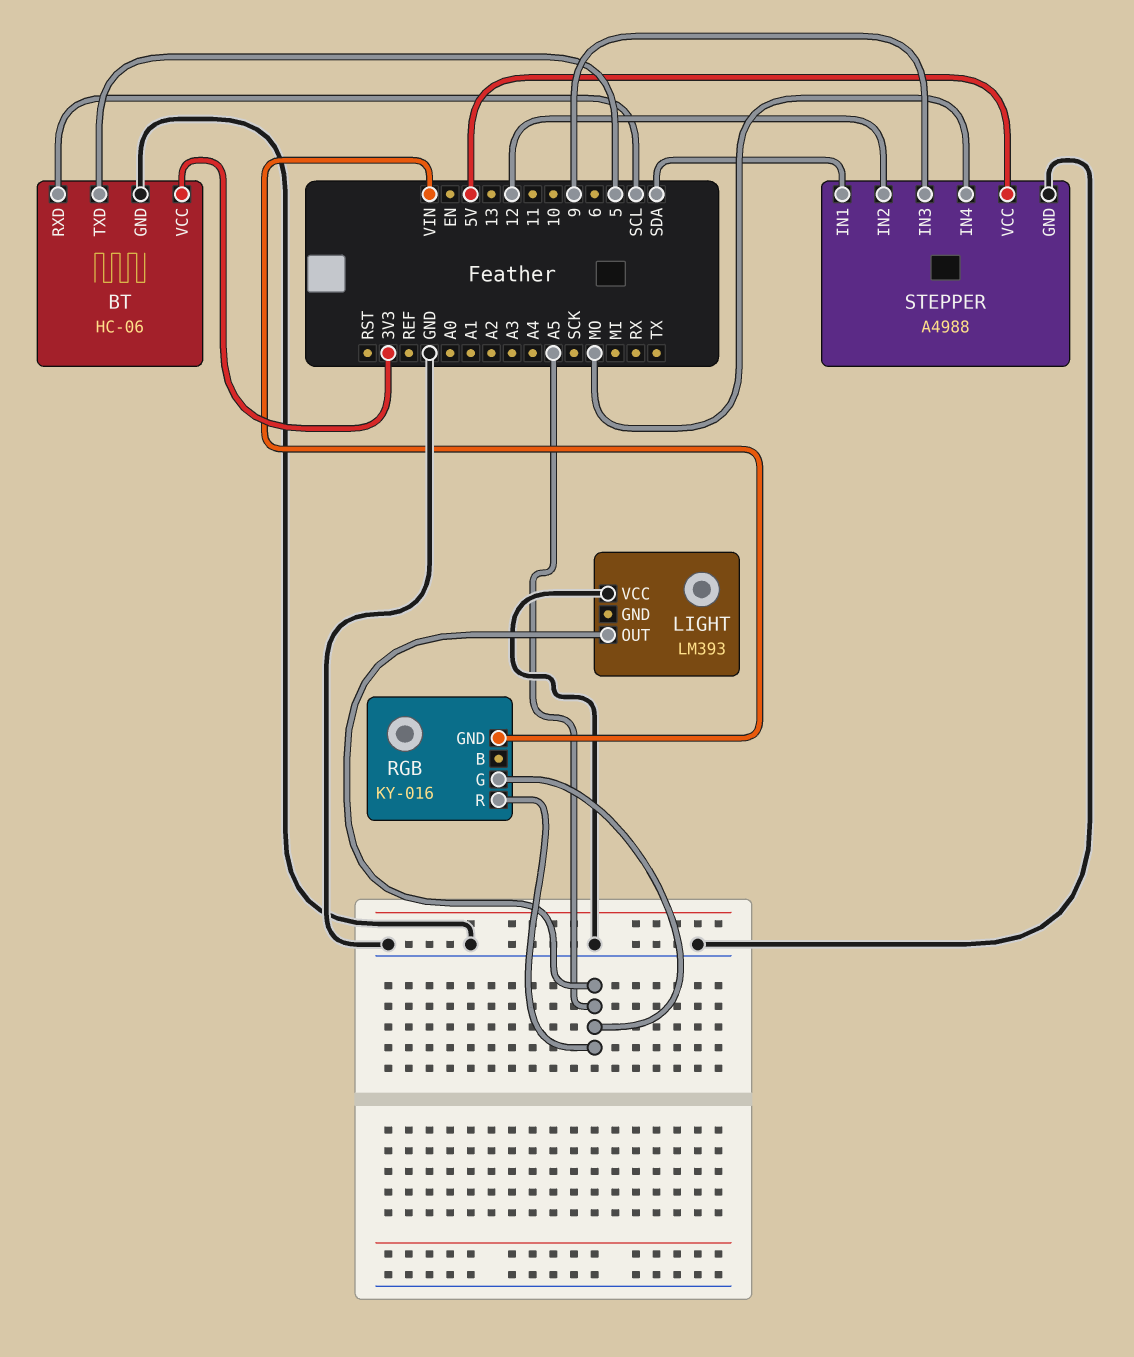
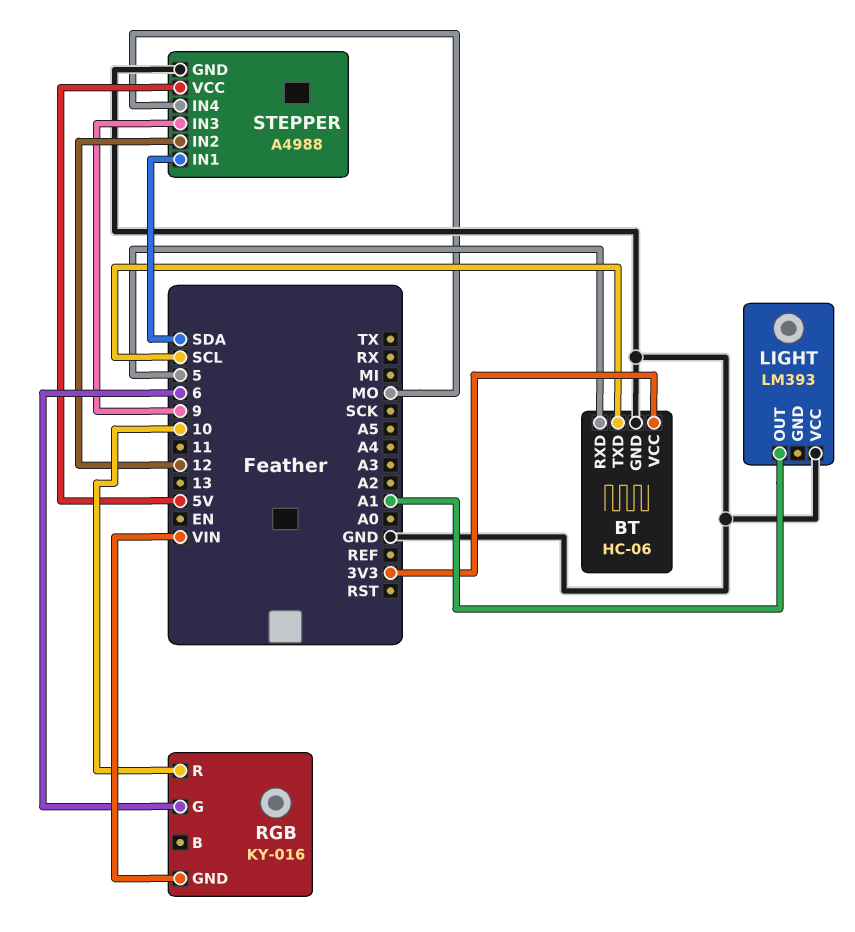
BT pin RXD: SCL -> 5
BT pin TXD: 5 -> SCL
LIGHT pin OUT: A5 -> A1
RGB pin G: A5 -> 6
RGB pin R: A5 -> 10

